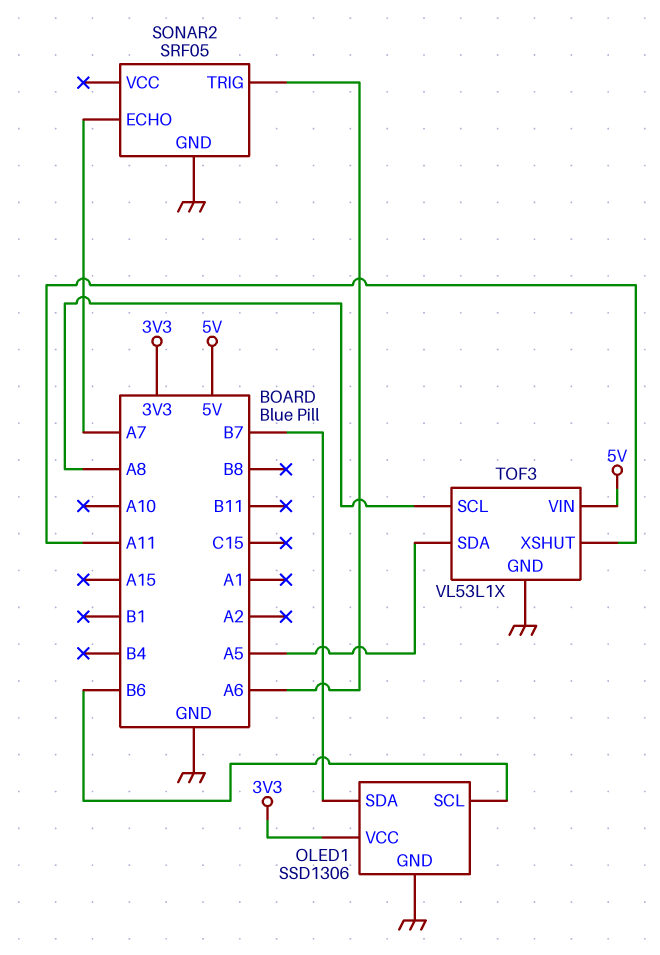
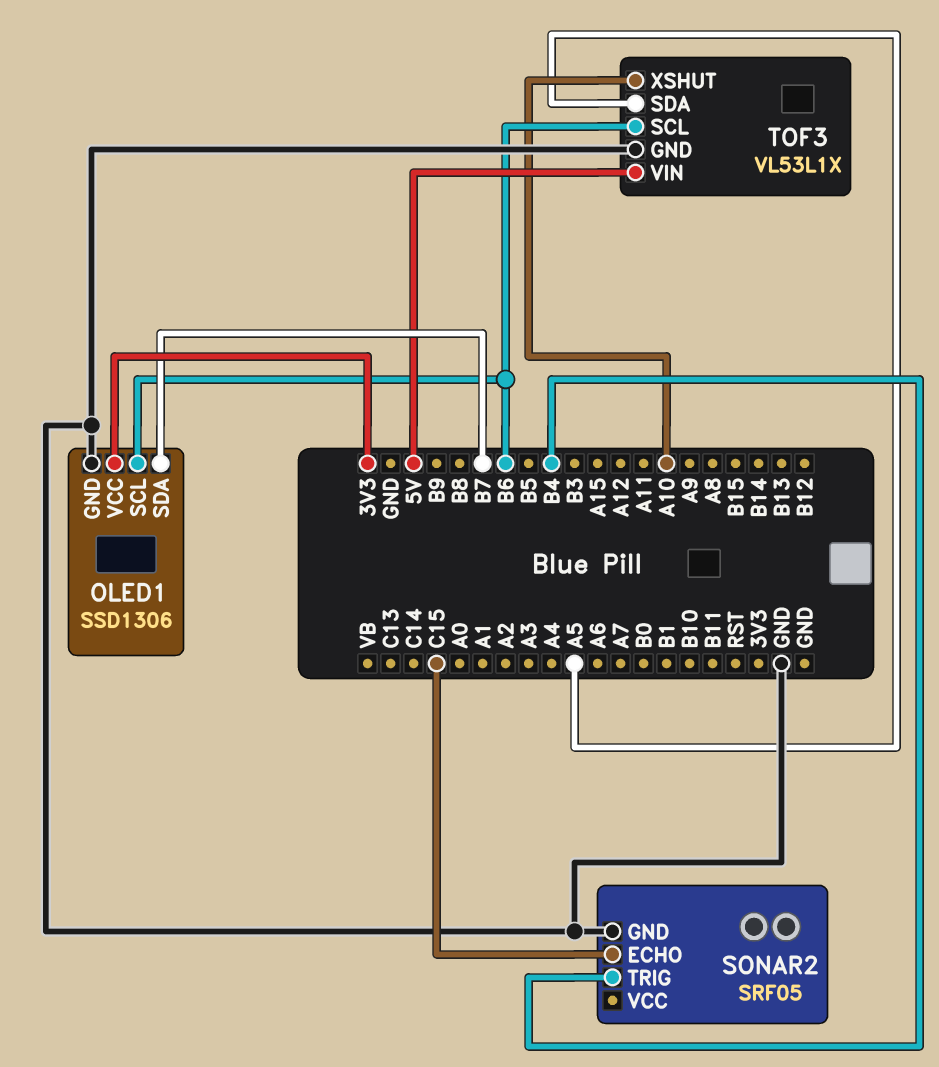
SONAR2 pin ECHO: A7 -> C15
SONAR2 pin TRIG: A6 -> B4
TOF3 pin SCL: A8 -> B6
TOF3 pin XSHUT: A11 -> A10

